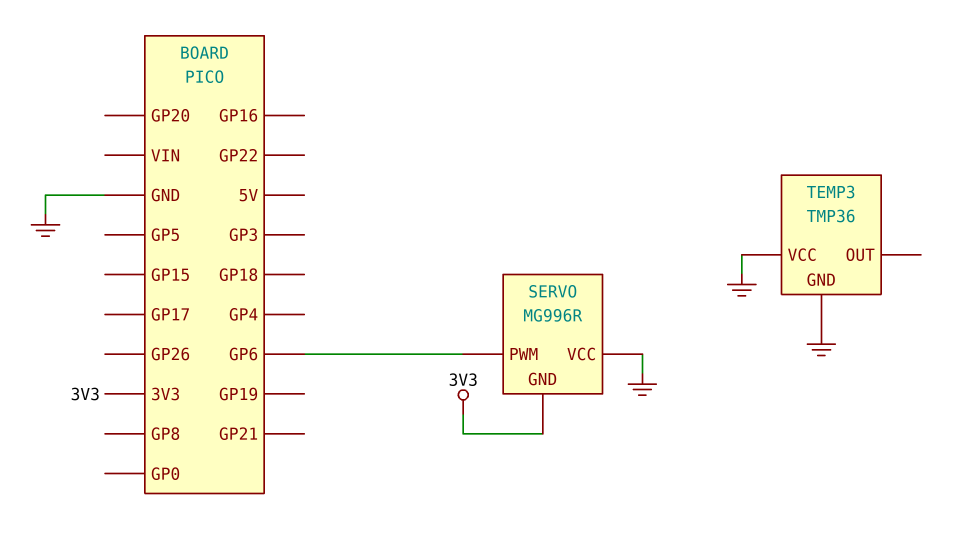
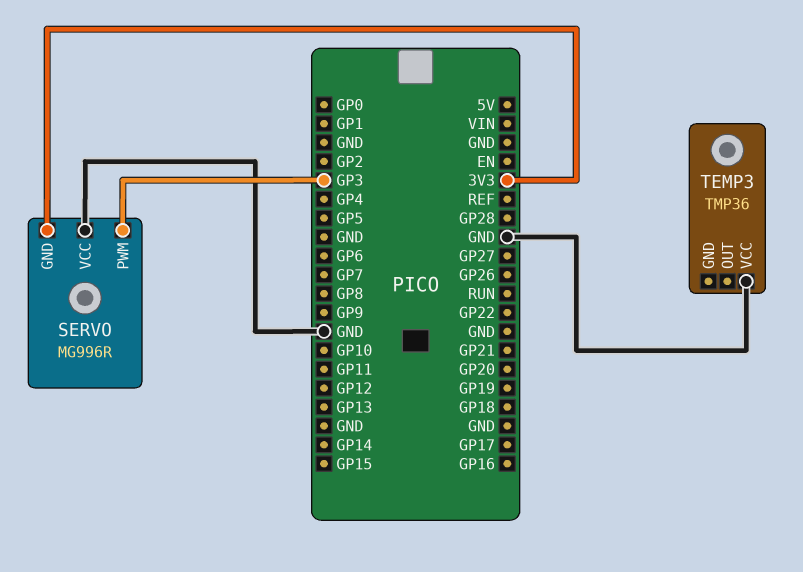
SERVO pin PWM: GP6 -> GP3
TEMP3 pin GND: GND -> none

